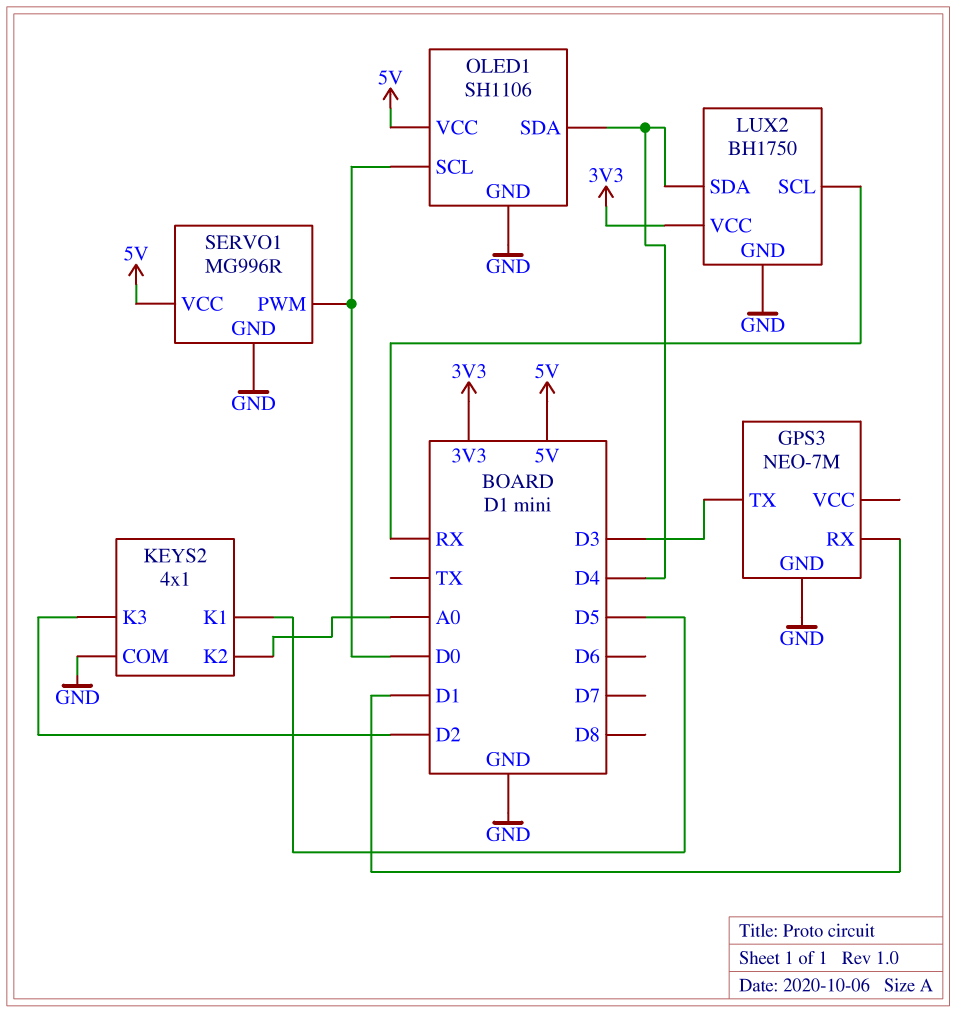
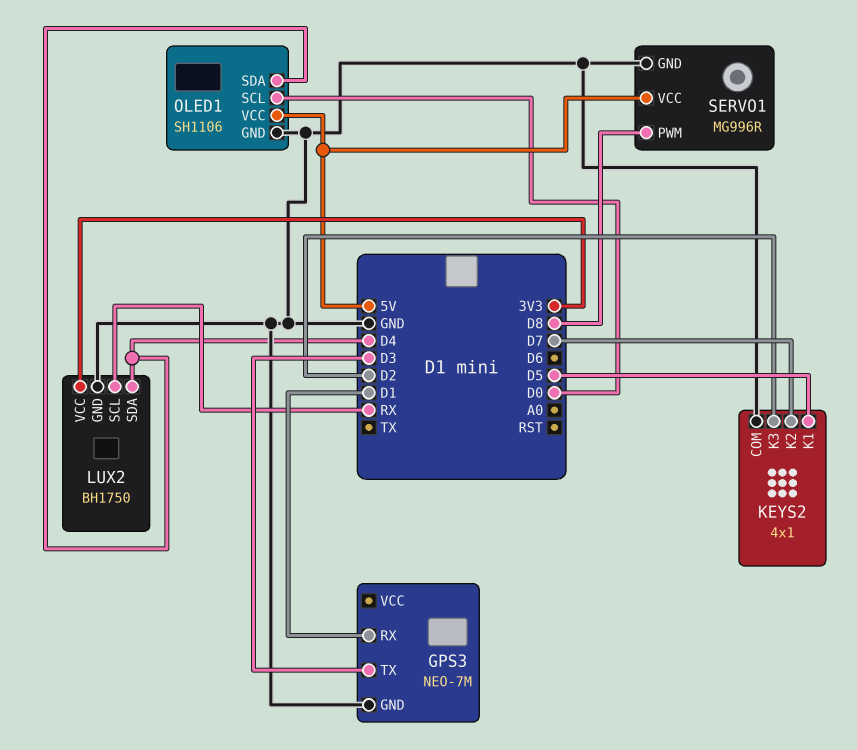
KEYS2 pin K2: A0 -> D7
SERVO1 pin PWM: D0 -> D8

